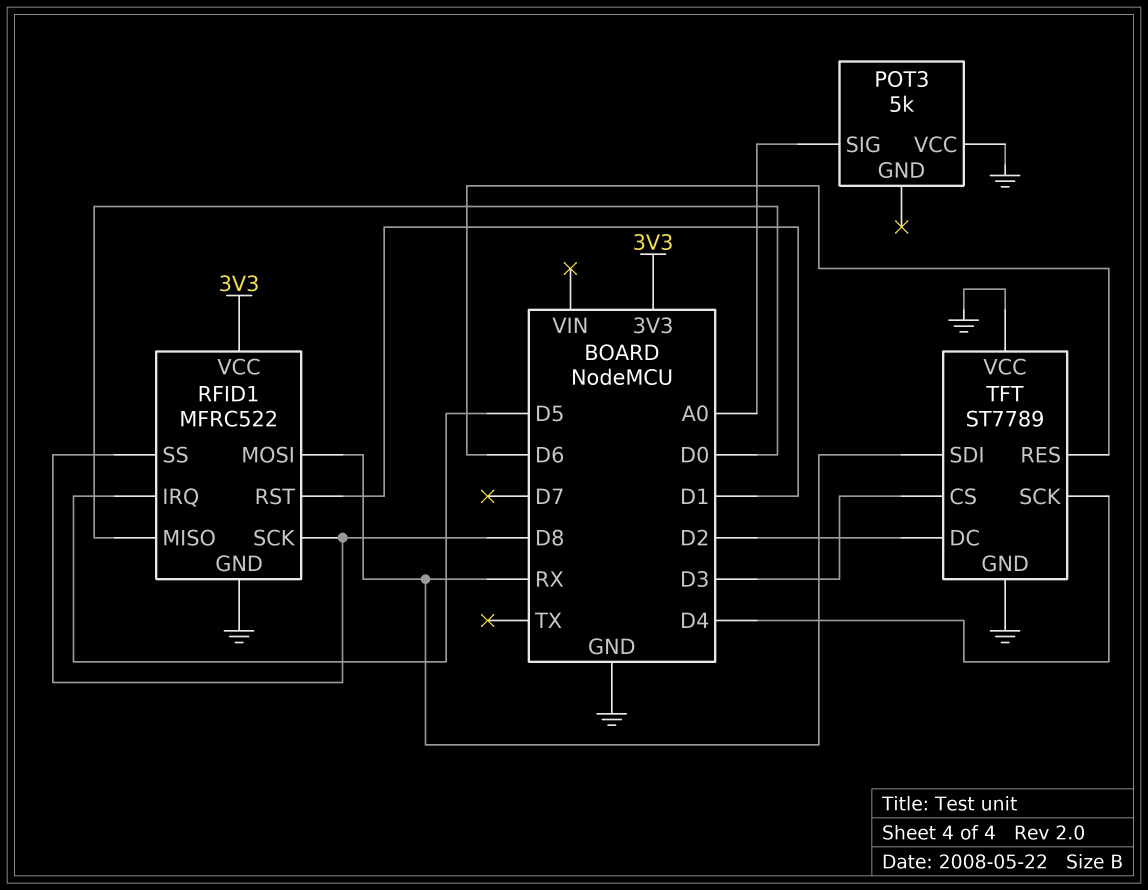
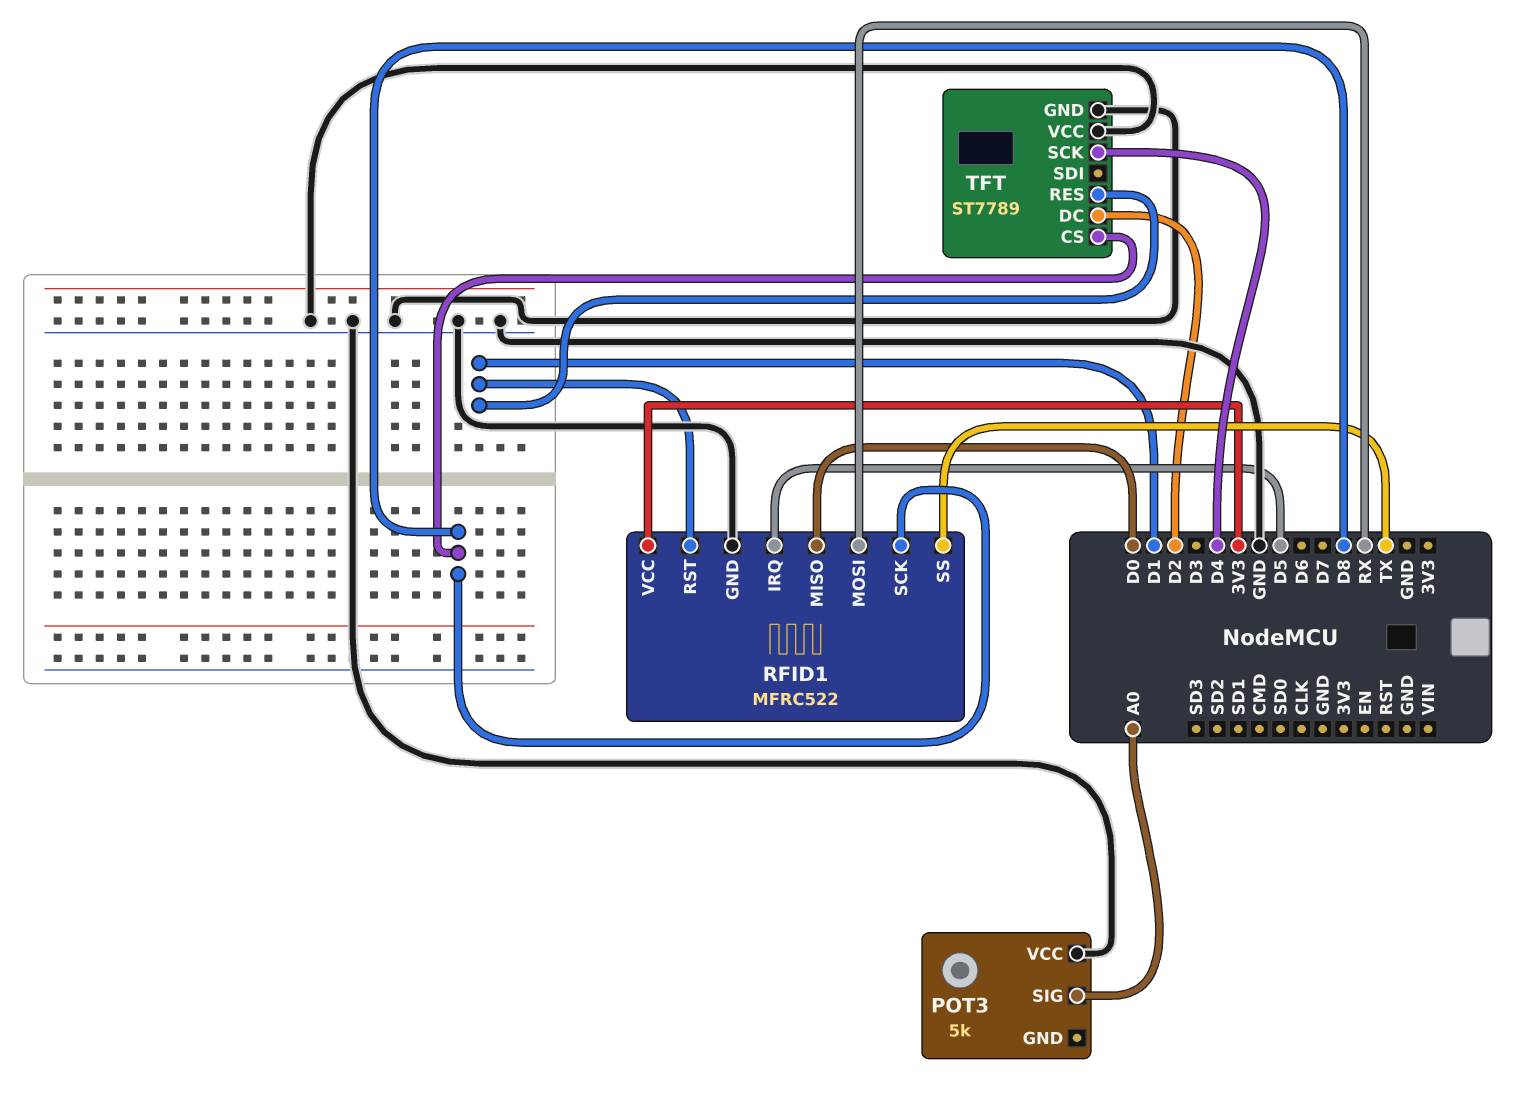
RFID1 pin SS: D8 -> TX
TFT pin CS: D3 -> D8
TFT pin RES: D6 -> D1
TFT pin SDI: RX -> none

